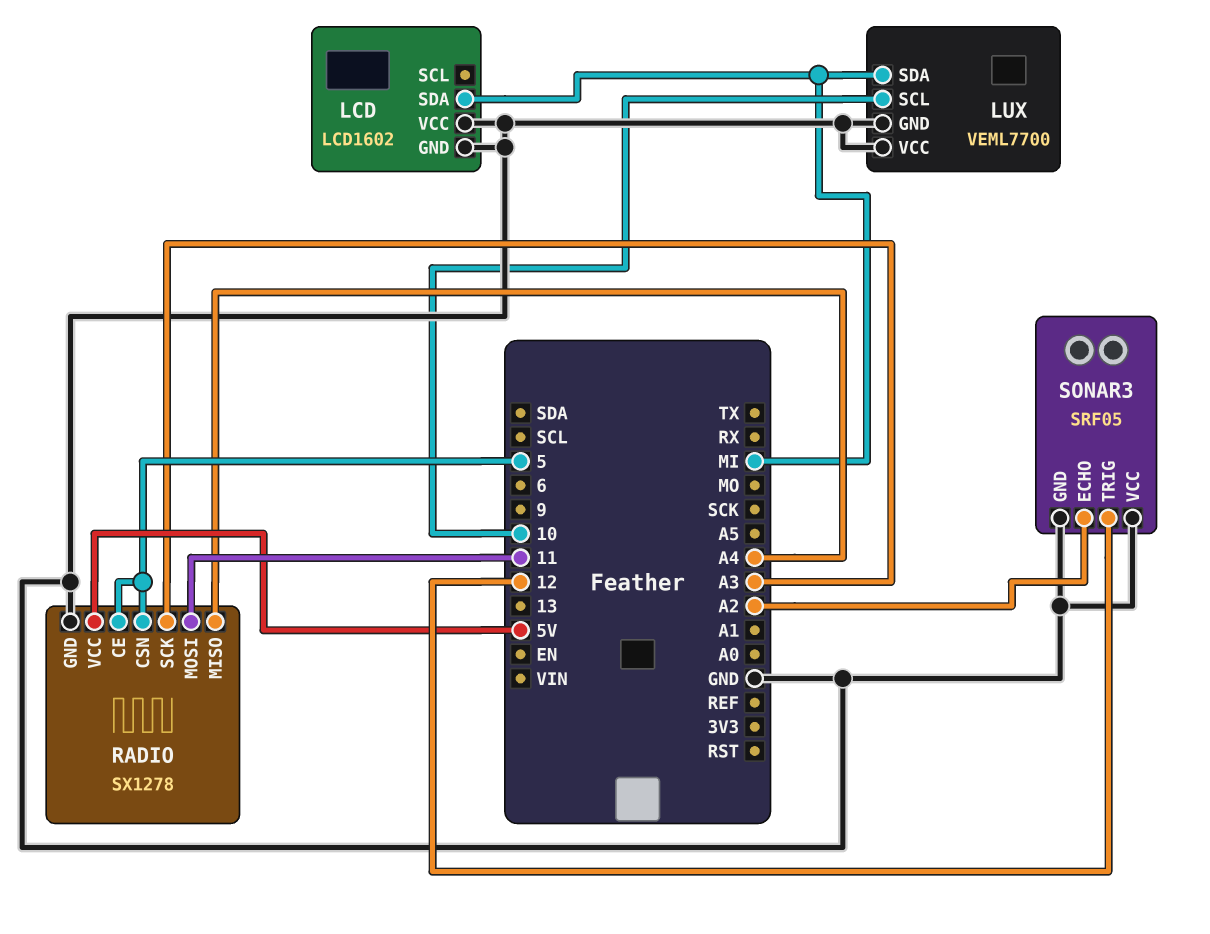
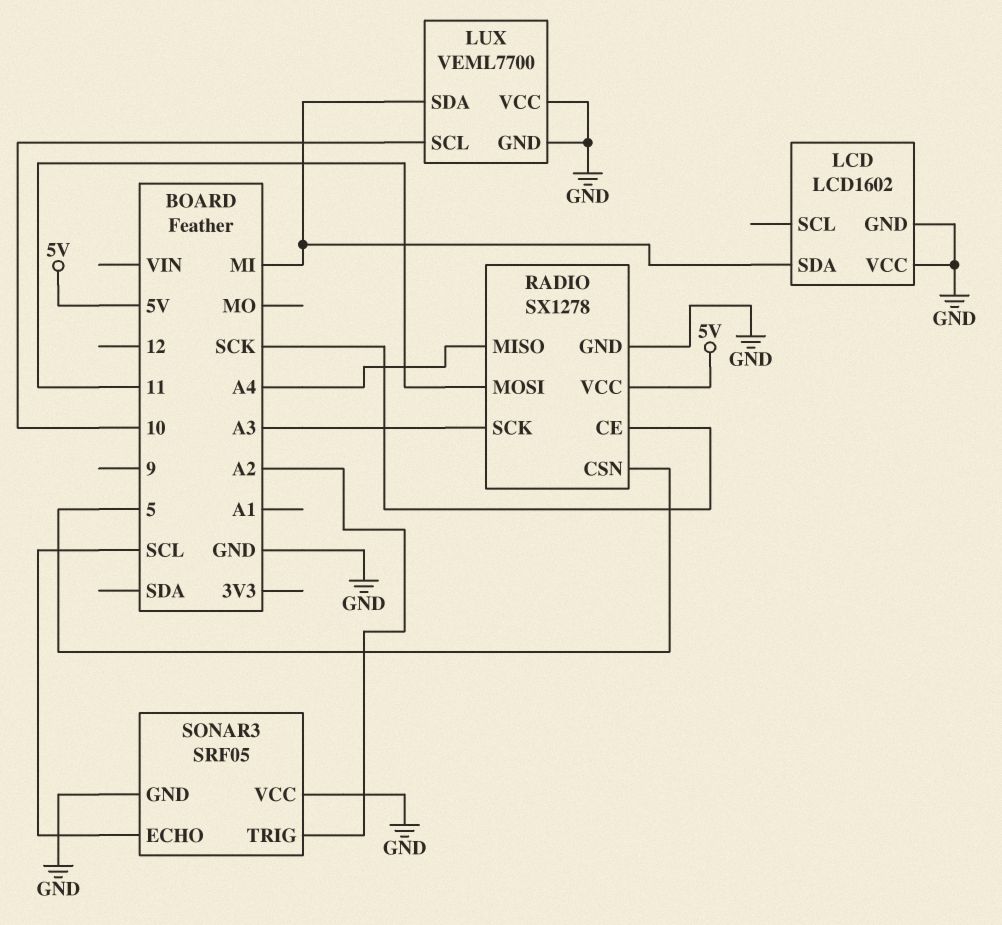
RADIO pin CE: 5 -> SCK
SONAR3 pin ECHO: A2 -> SCL
SONAR3 pin TRIG: 12 -> A2

